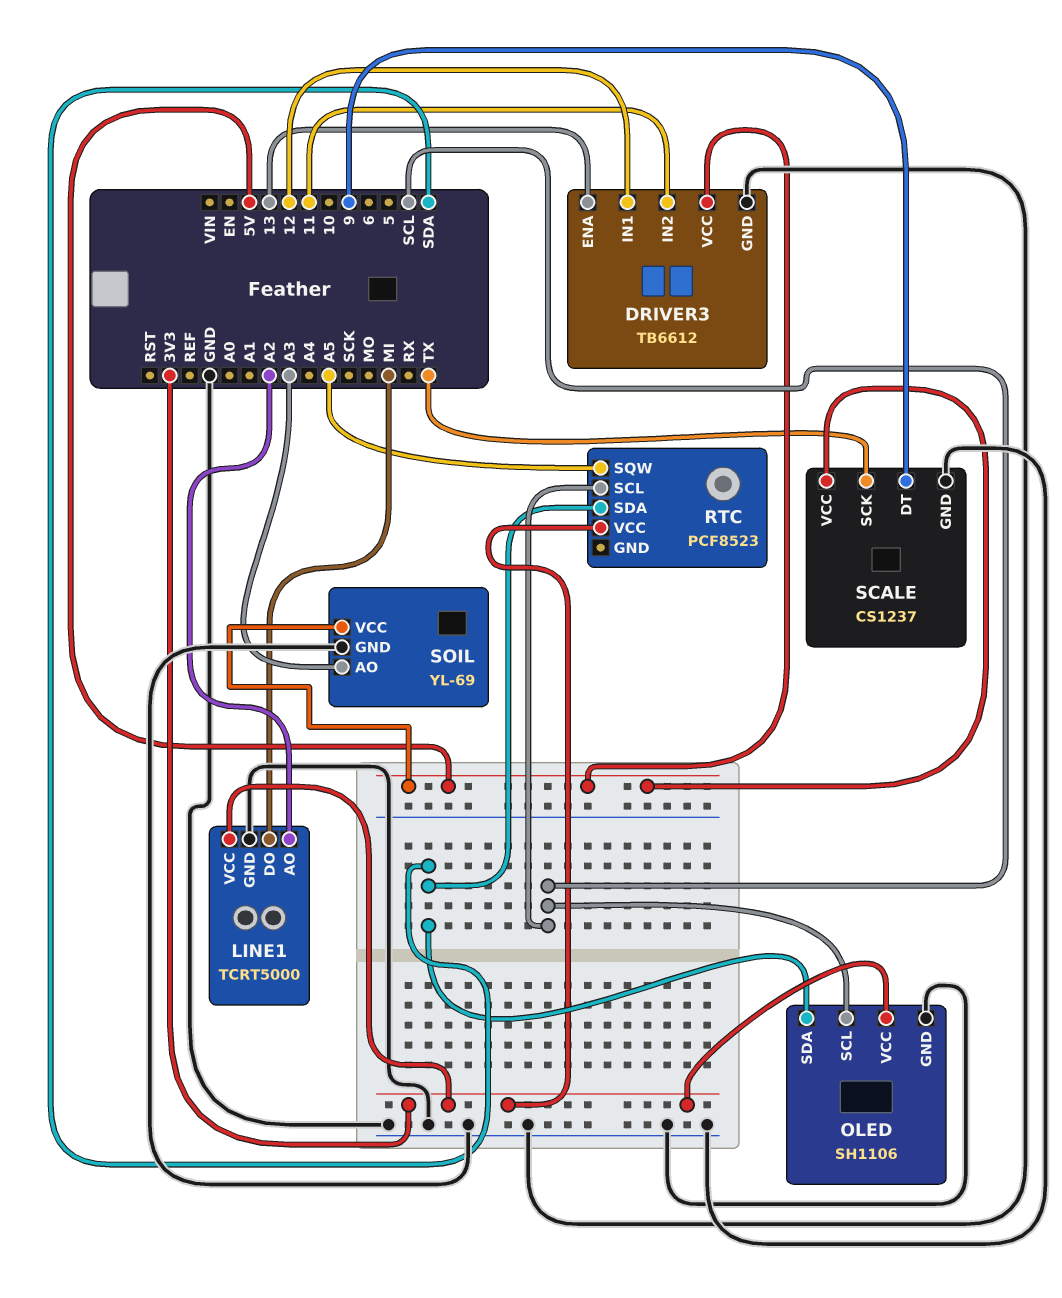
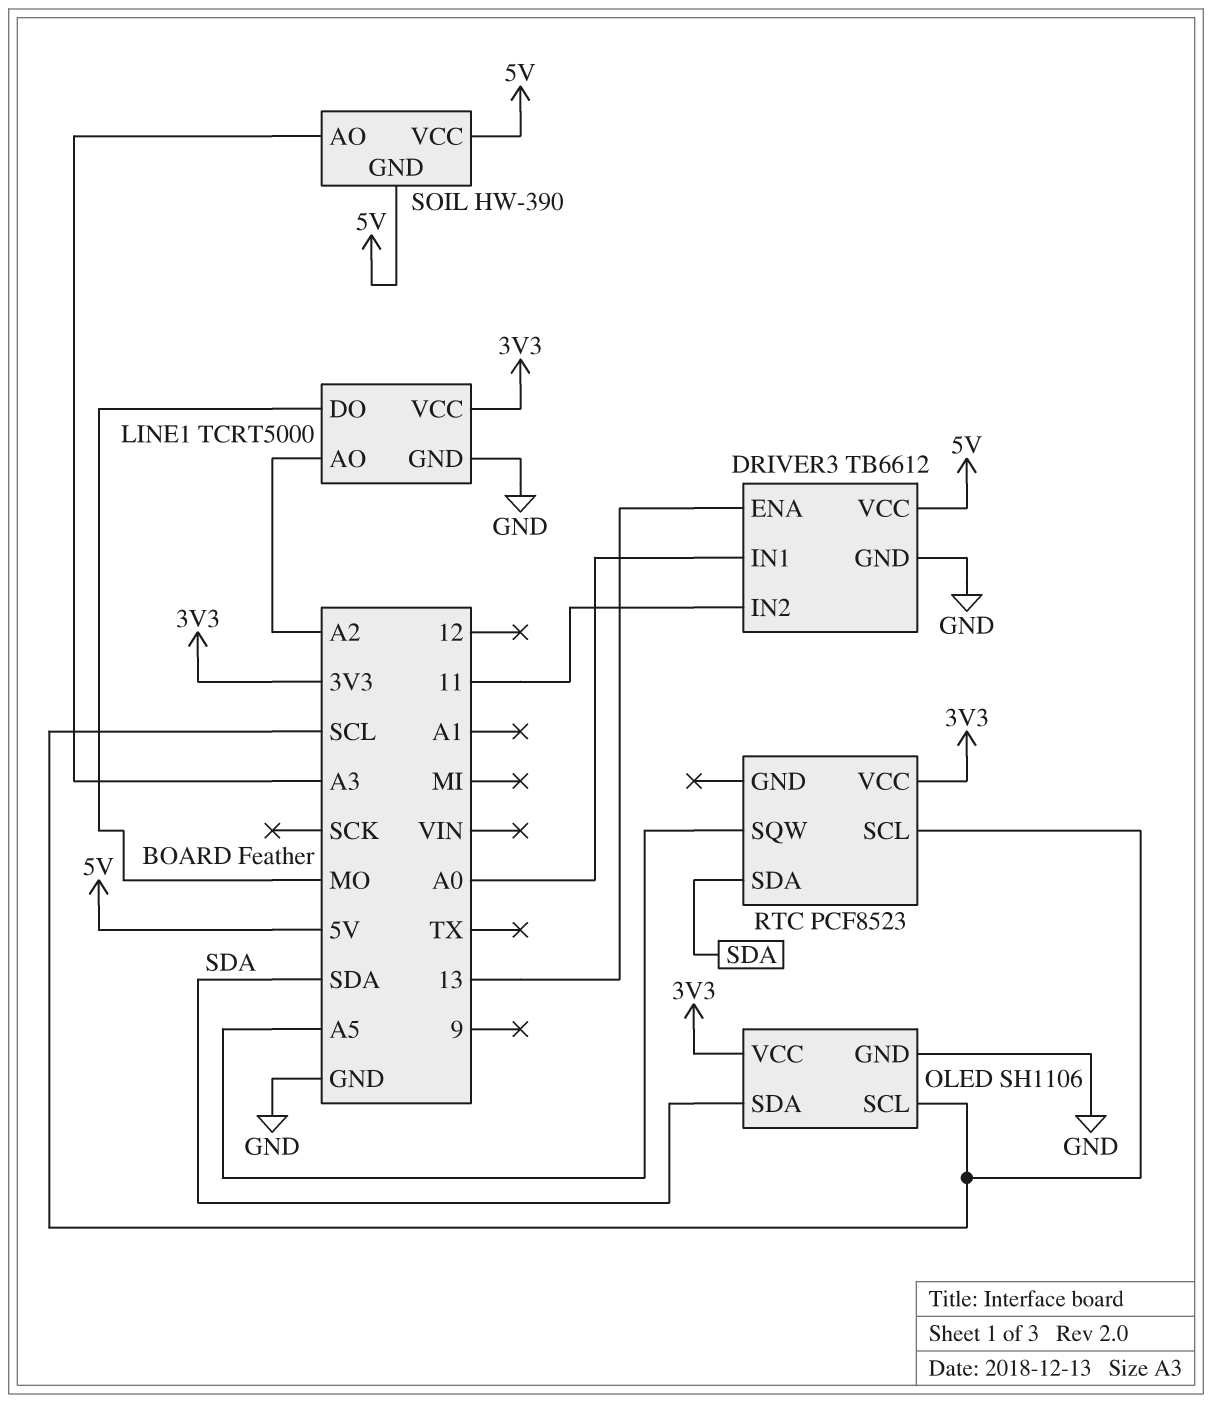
DRIVER3 pin IN1: 12 -> A0
LINE1 pin DO: MI -> MO
SCALE: CS1237 -> none
SCALE pin DT: 9 -> none
SCALE pin GND: GND -> none
SCALE pin SCK: TX -> none
SCALE pin VCC: 5V -> none
SOIL: YL-69 -> HW-390
SOIL pin GND: GND -> 5V

